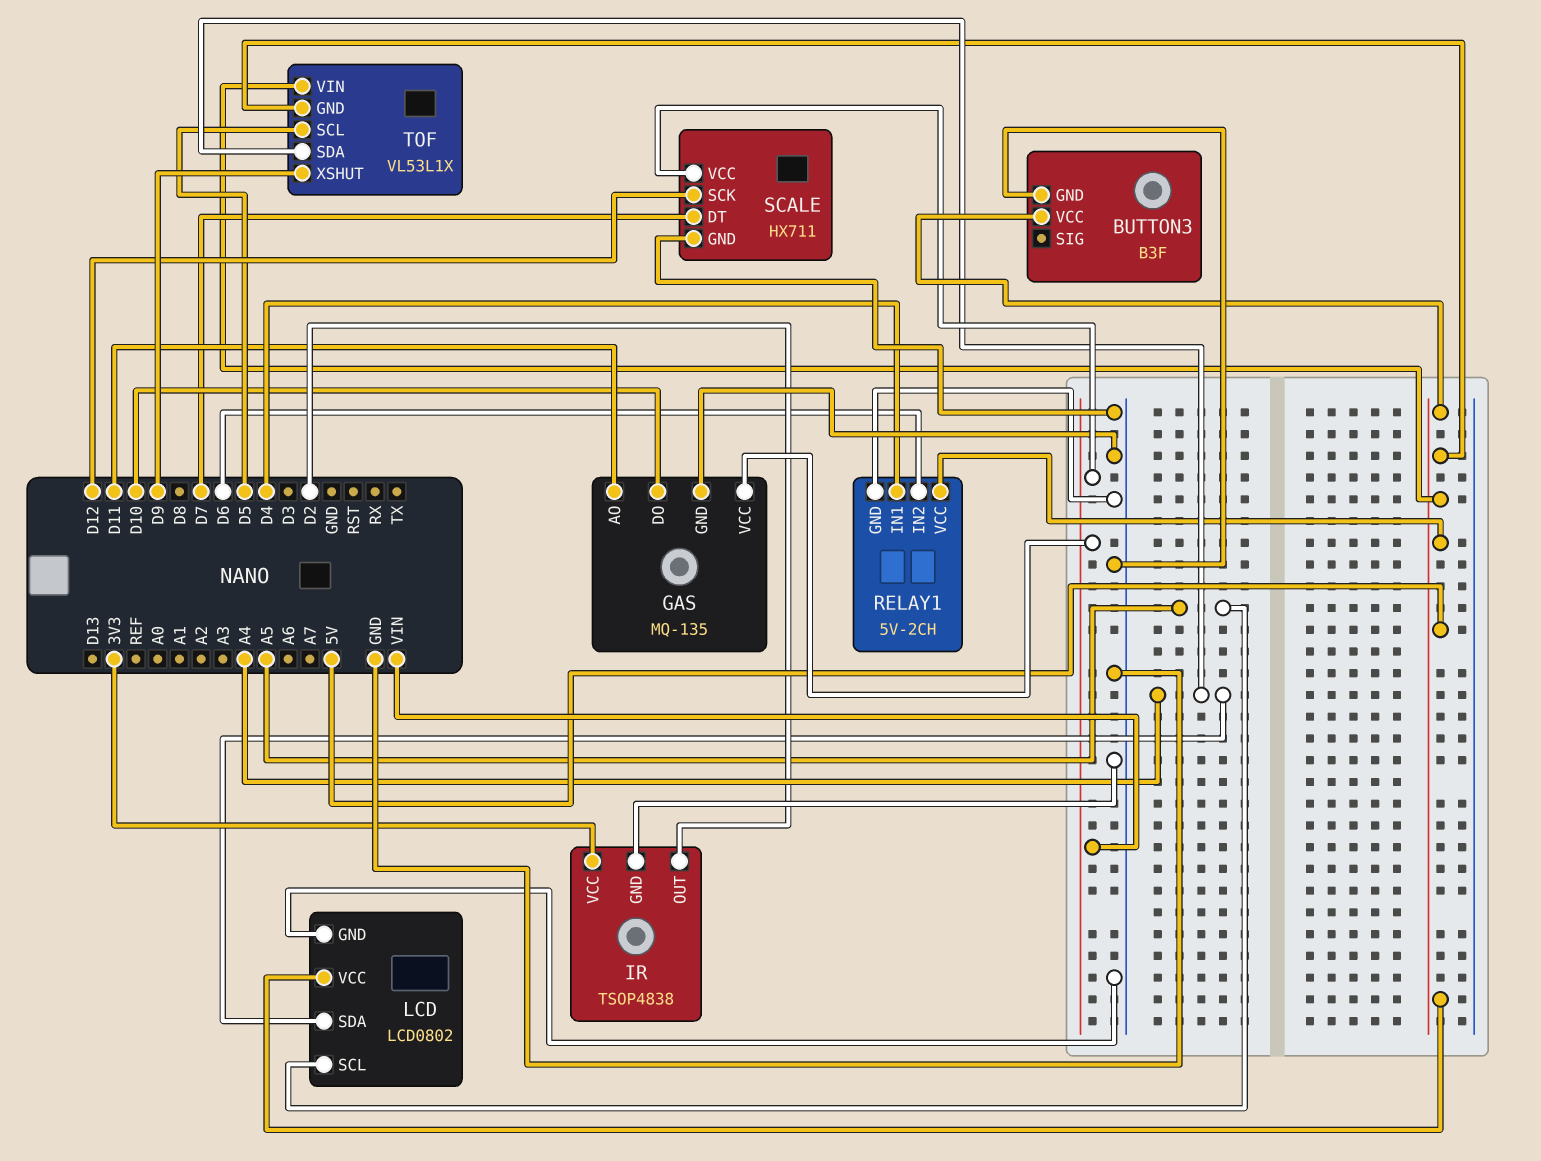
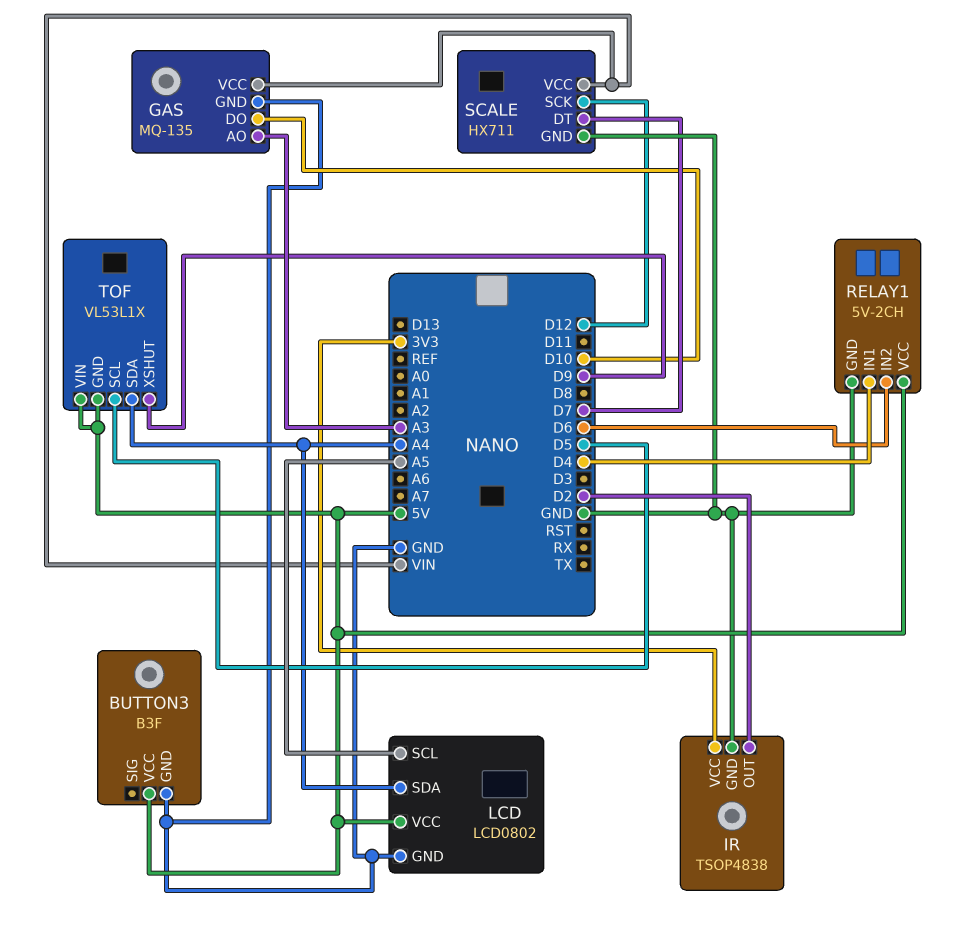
GAS pin AO: D11 -> A3

